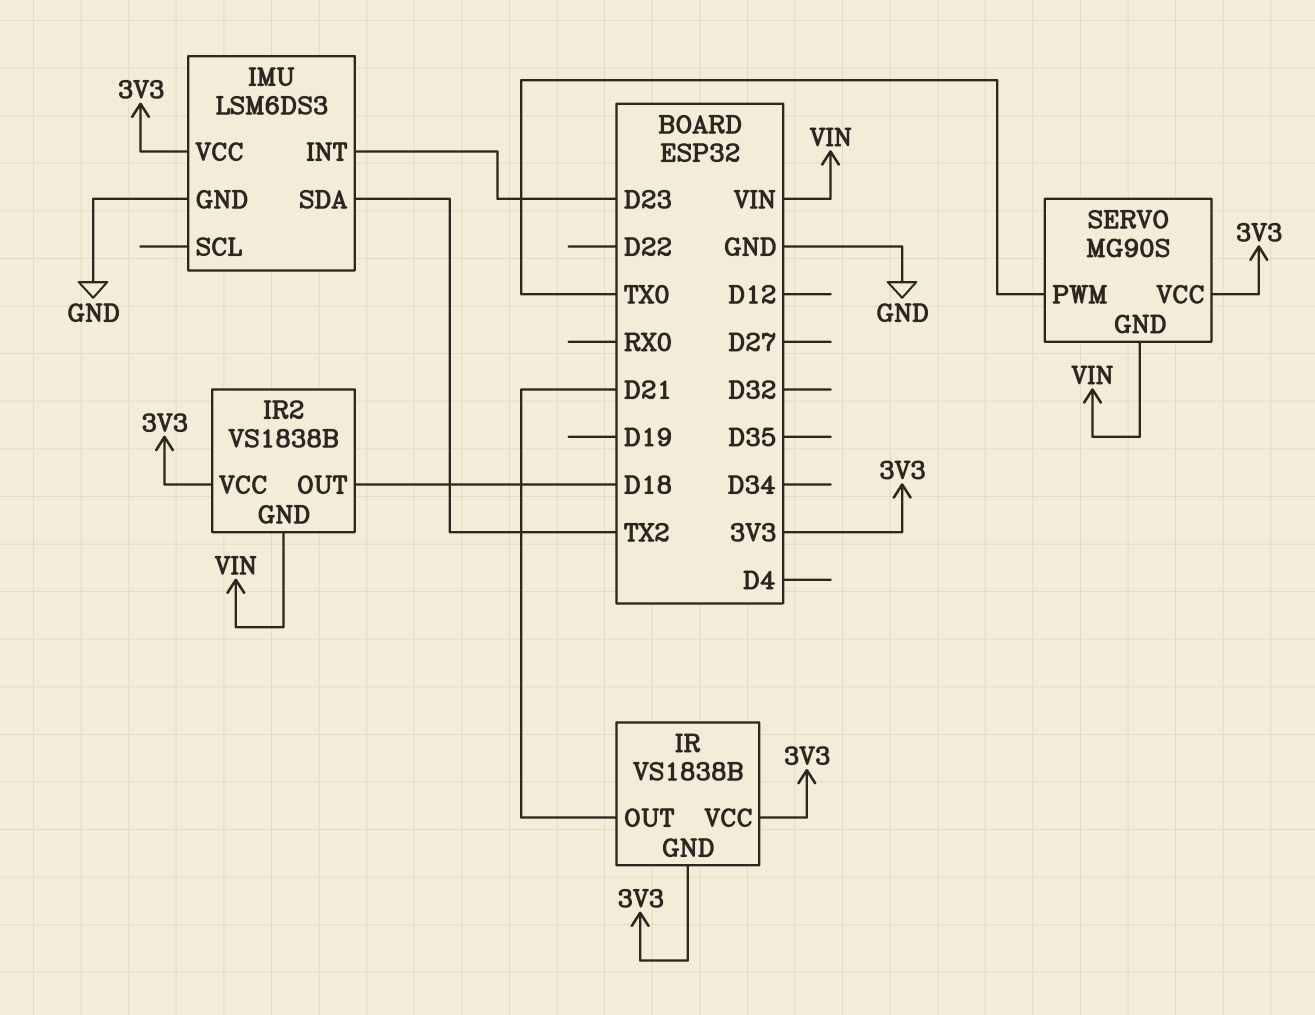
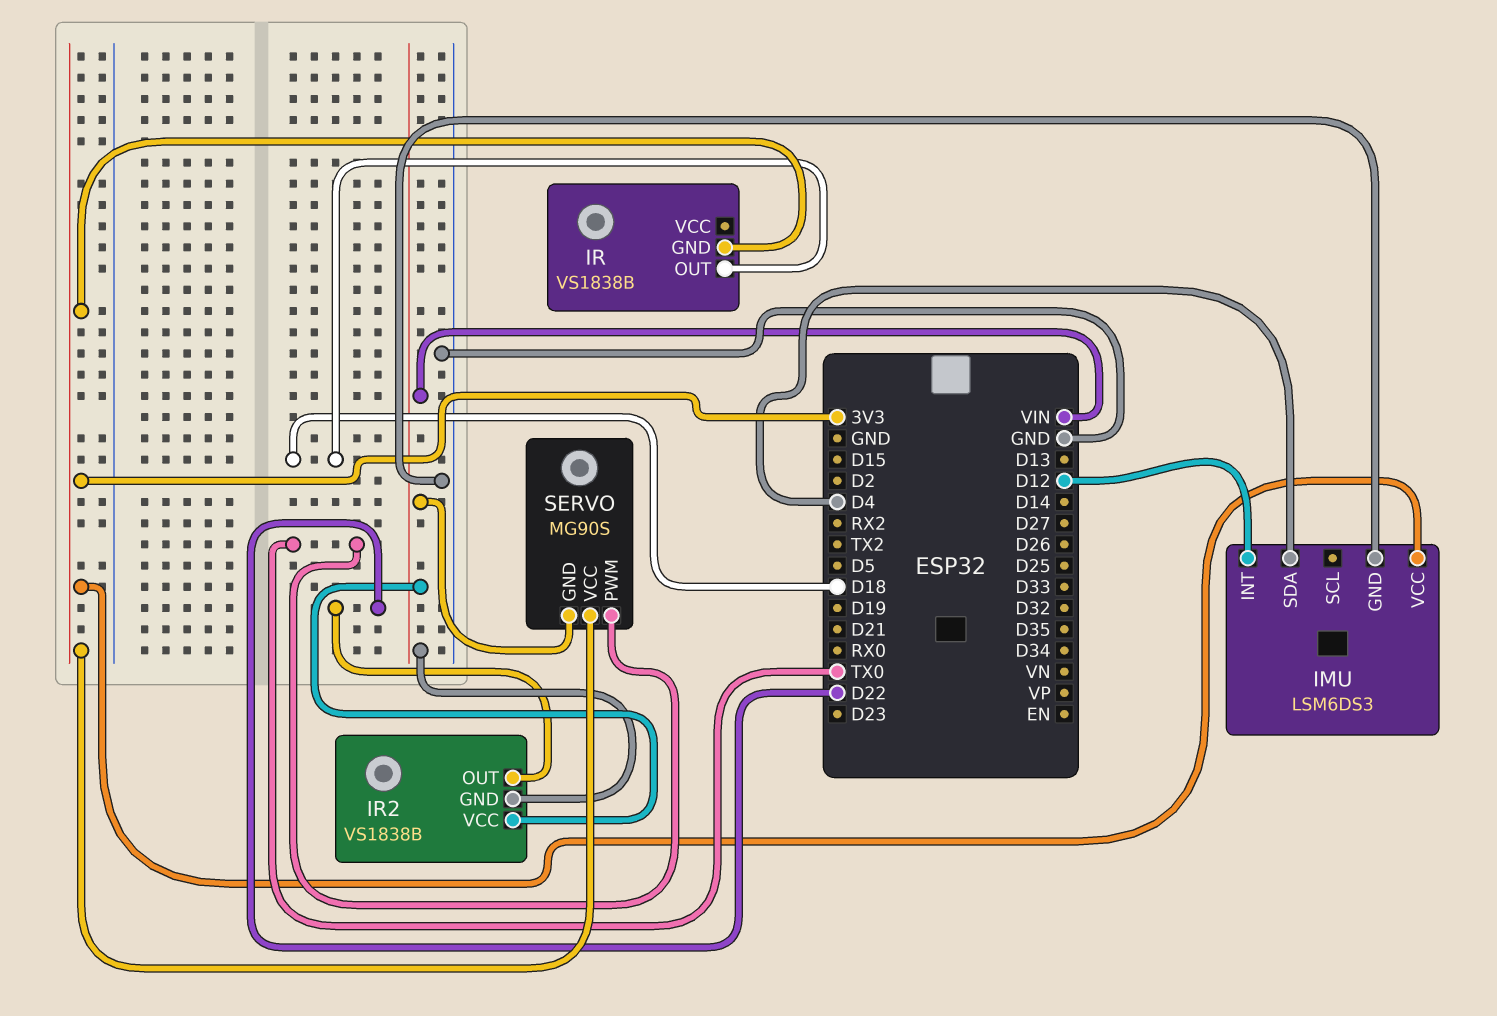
IMU pin INT: D23 -> D12
IMU pin SDA: TX2 -> D4
IR pin OUT: D21 -> D18
IR pin VCC: 3V3 -> none
IR2 pin OUT: D18 -> D22
IR2 pin VCC: 3V3 -> VIN

